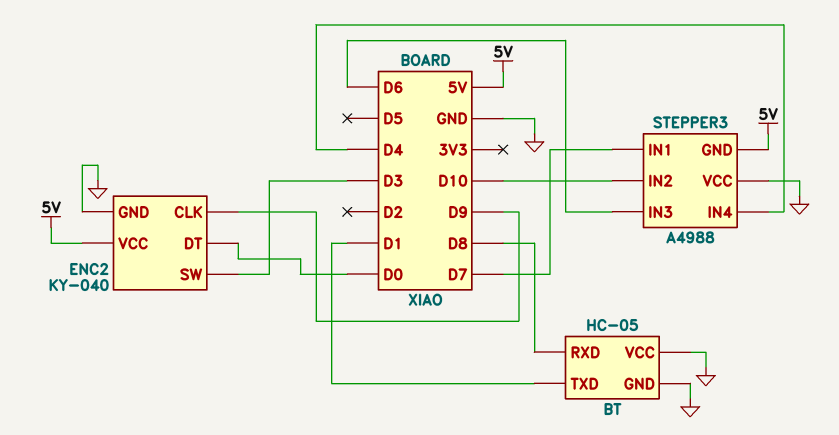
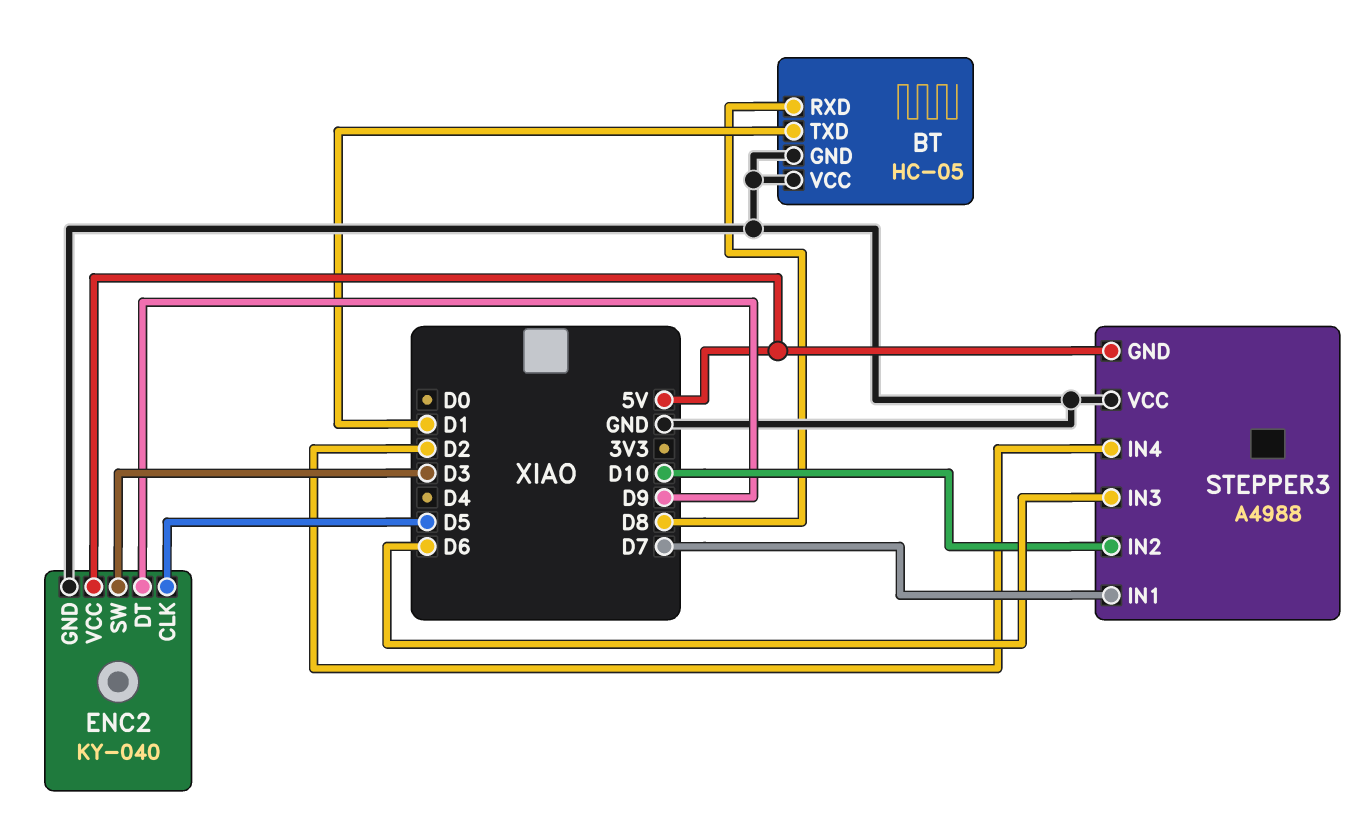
ENC2 pin CLK: D9 -> D5
ENC2 pin DT: D0 -> D9
STEPPER3 pin IN4: D4 -> D2

